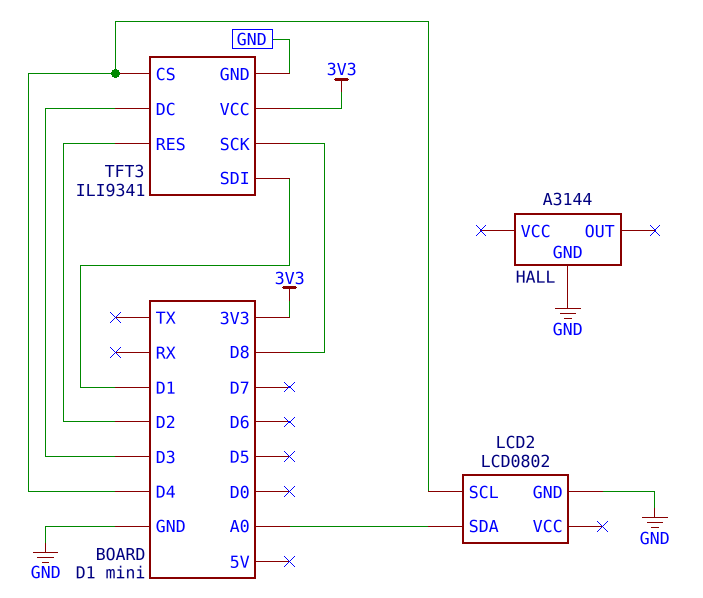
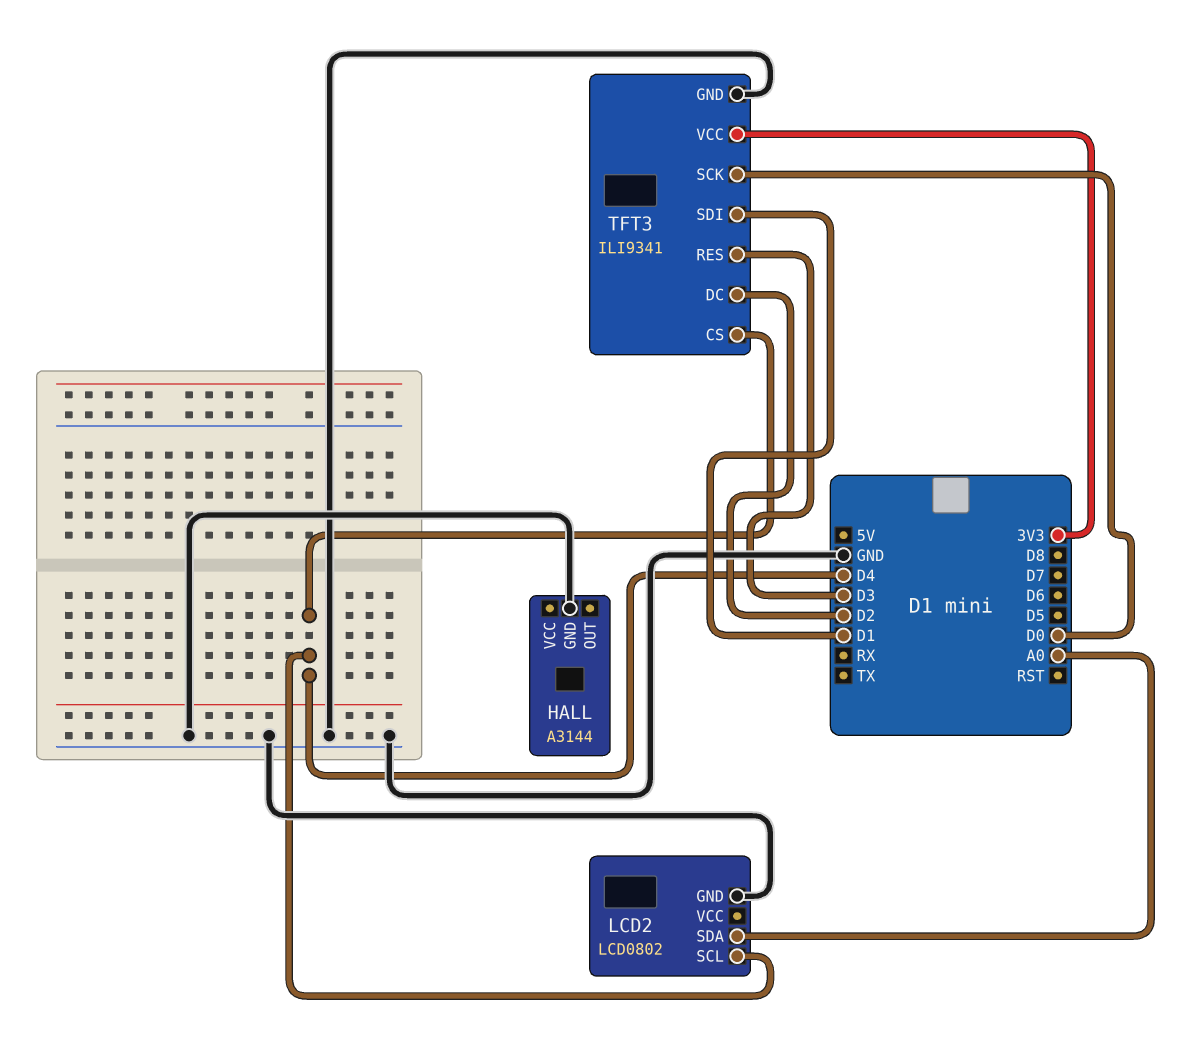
TFT3 pin DC: D3 -> D2
TFT3 pin RES: D2 -> D3
TFT3 pin SCK: D8 -> D0

